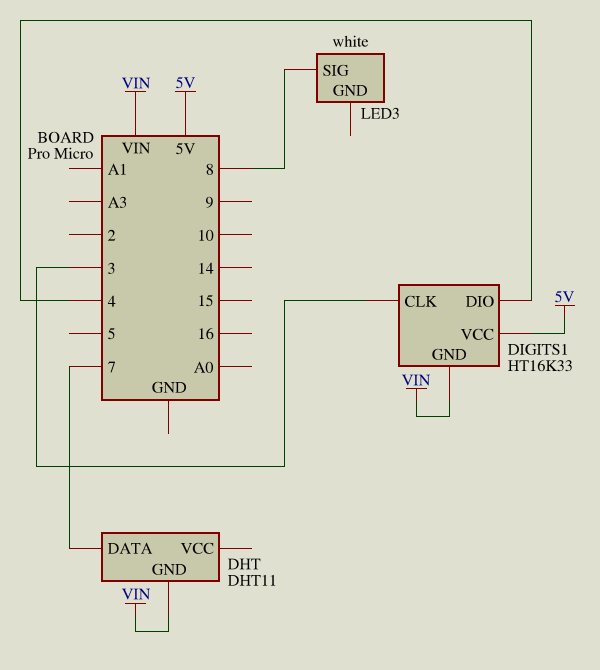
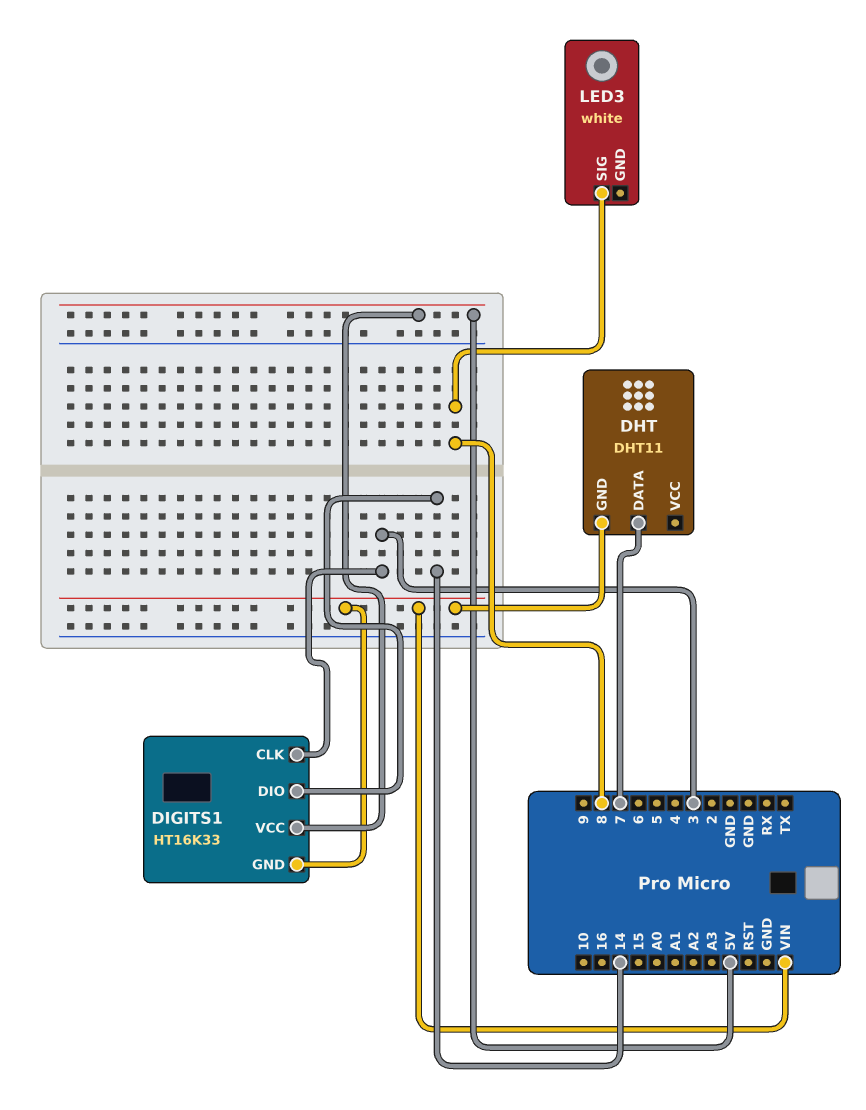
DIGITS1 pin DIO: 4 -> 14

